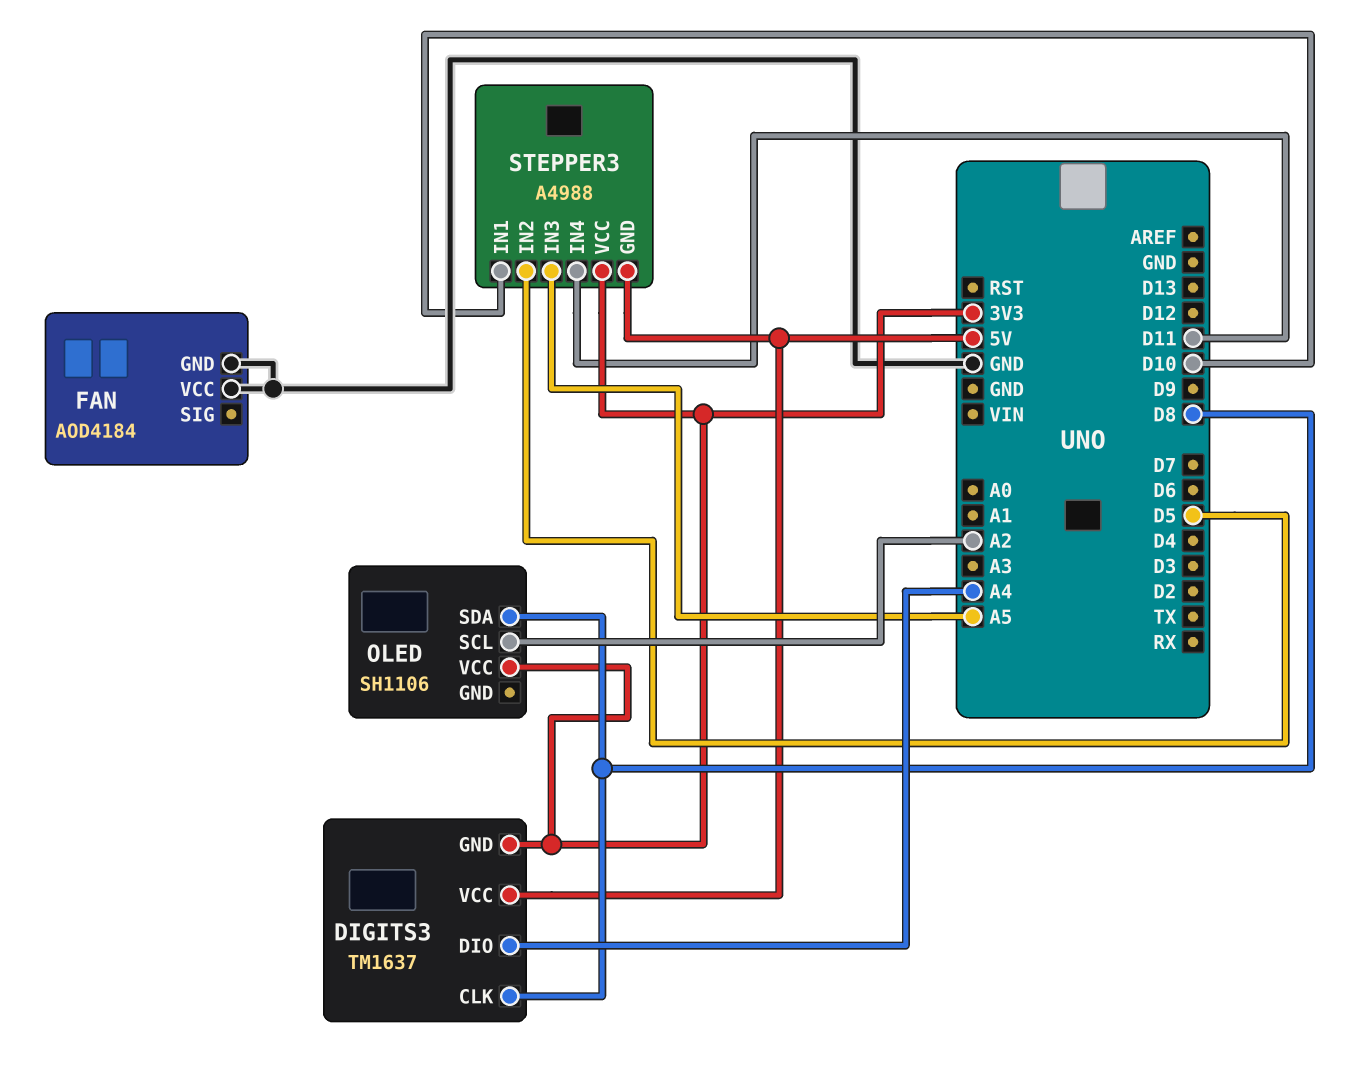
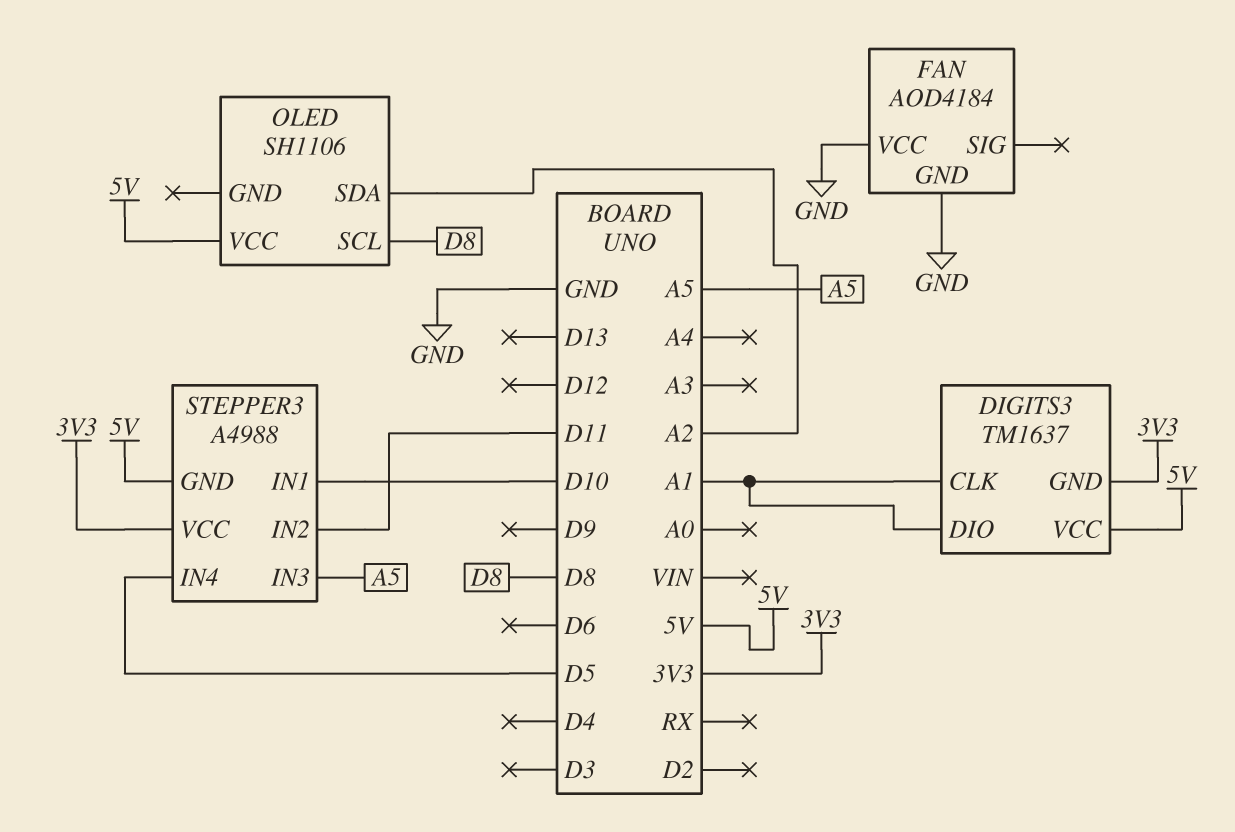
DIGITS3 pin CLK: D8 -> A1
DIGITS3 pin DIO: A4 -> A1
OLED pin SCL: A2 -> D8
OLED pin SDA: D8 -> A2
OLED pin VCC: 3V3 -> 5V
STEPPER3 pin IN2: D5 -> D11
STEPPER3 pin IN4: D11 -> D5

